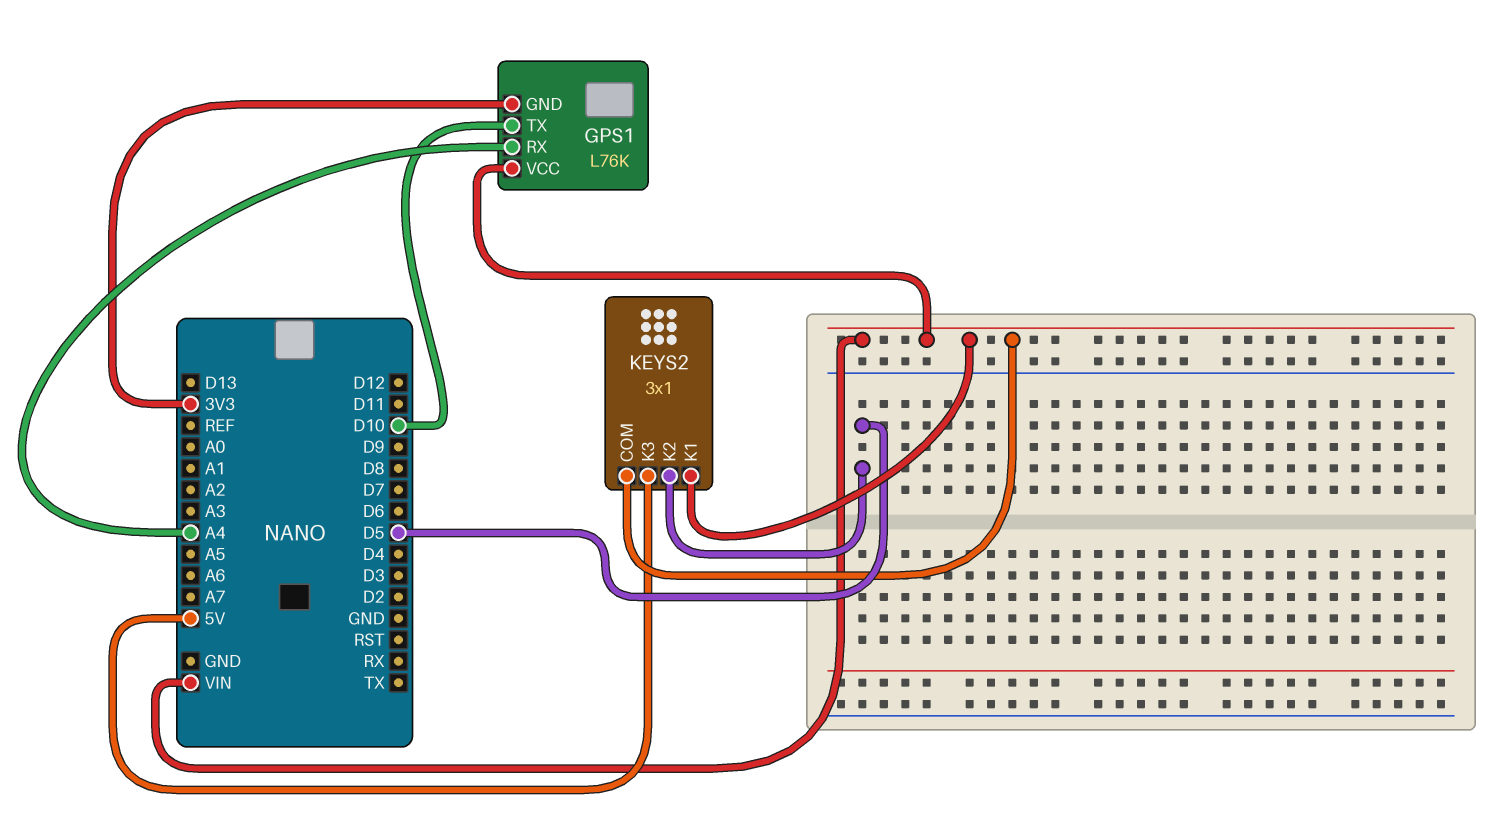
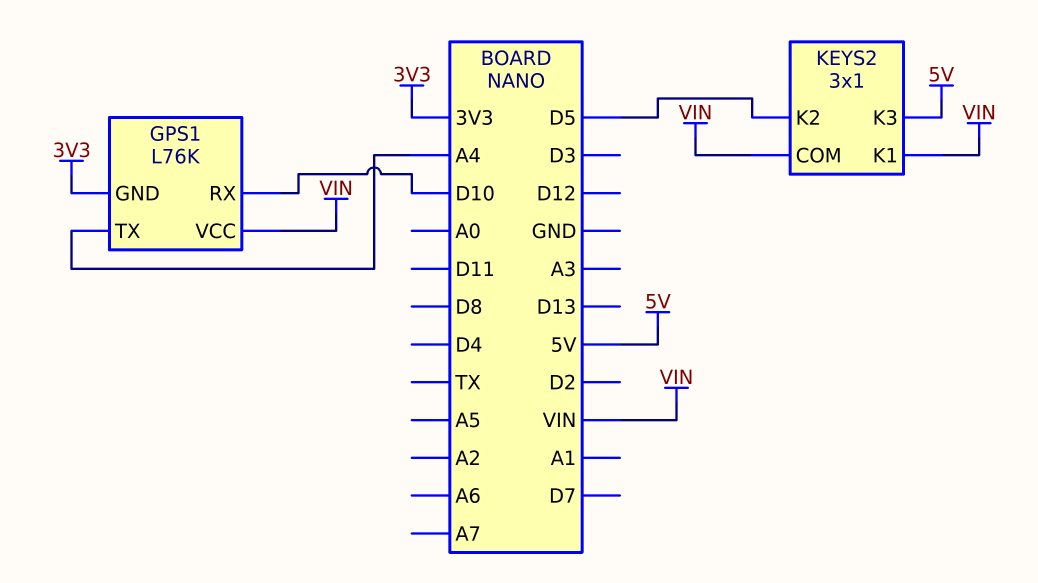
GPS1 pin RX: A4 -> D10
GPS1 pin TX: D10 -> A4

